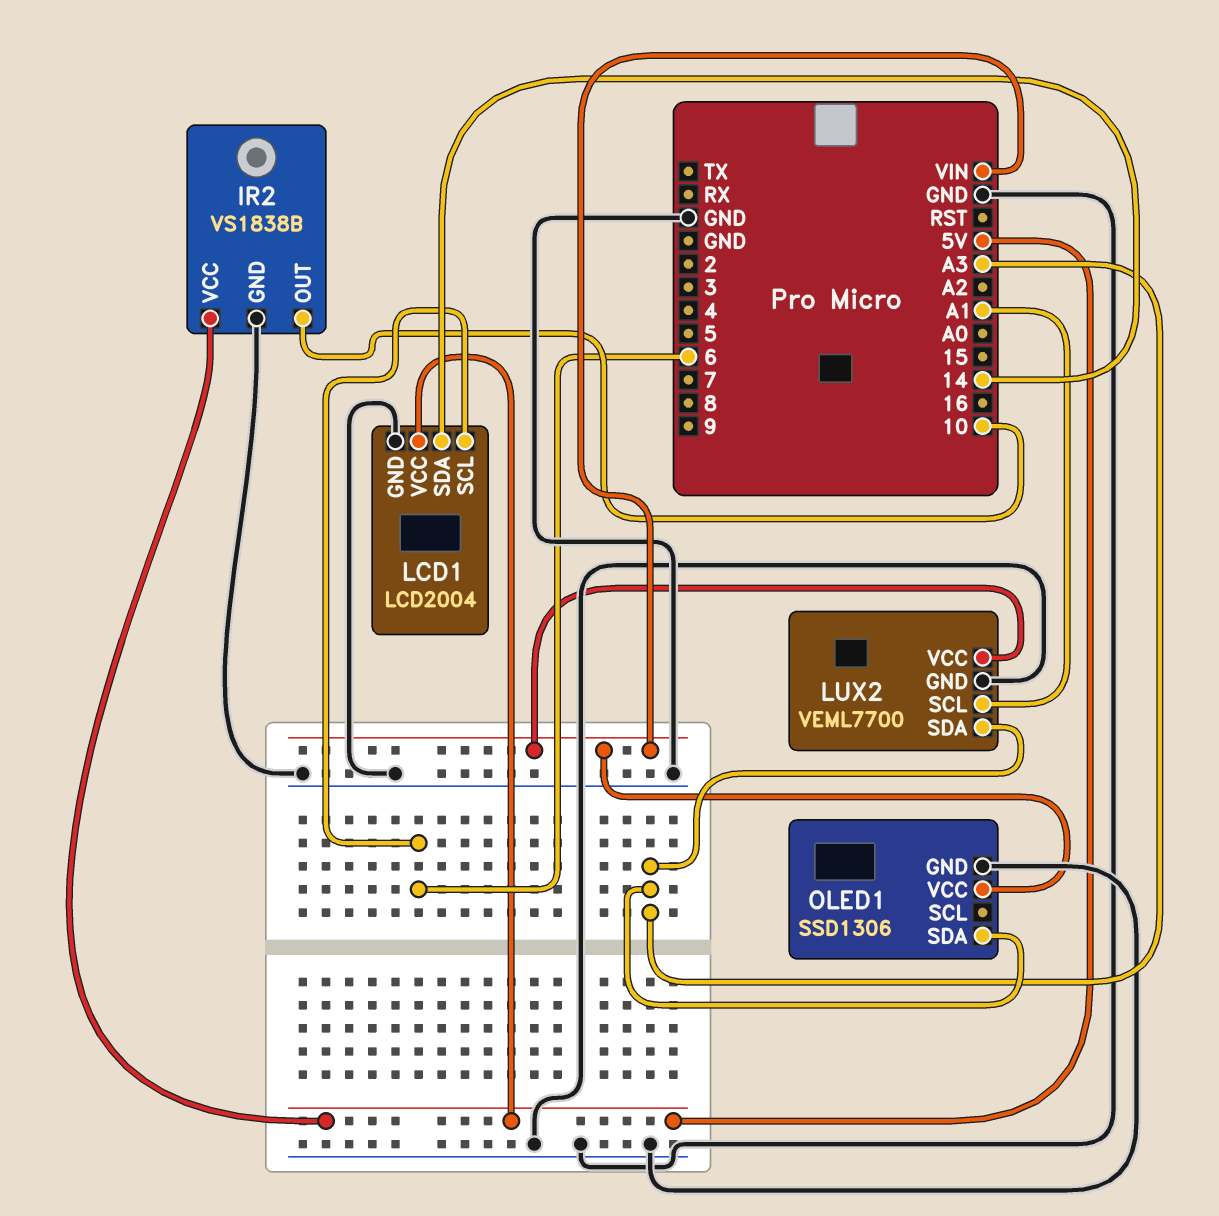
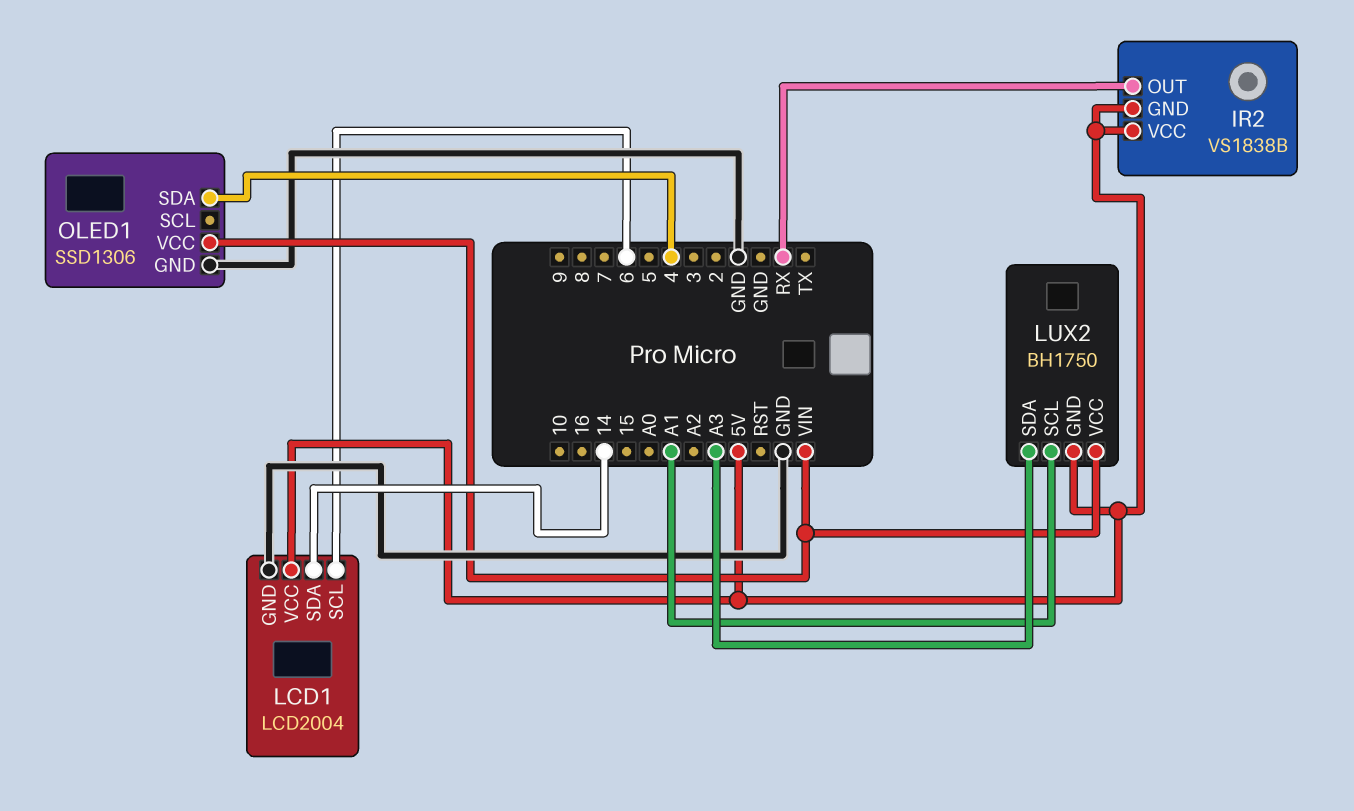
IR2 pin GND: GND -> 5V
IR2 pin OUT: 10 -> RX
LUX2: VEML7700 -> BH1750
LUX2 pin GND: GND -> 5V
OLED1 pin SDA: A3 -> 4

